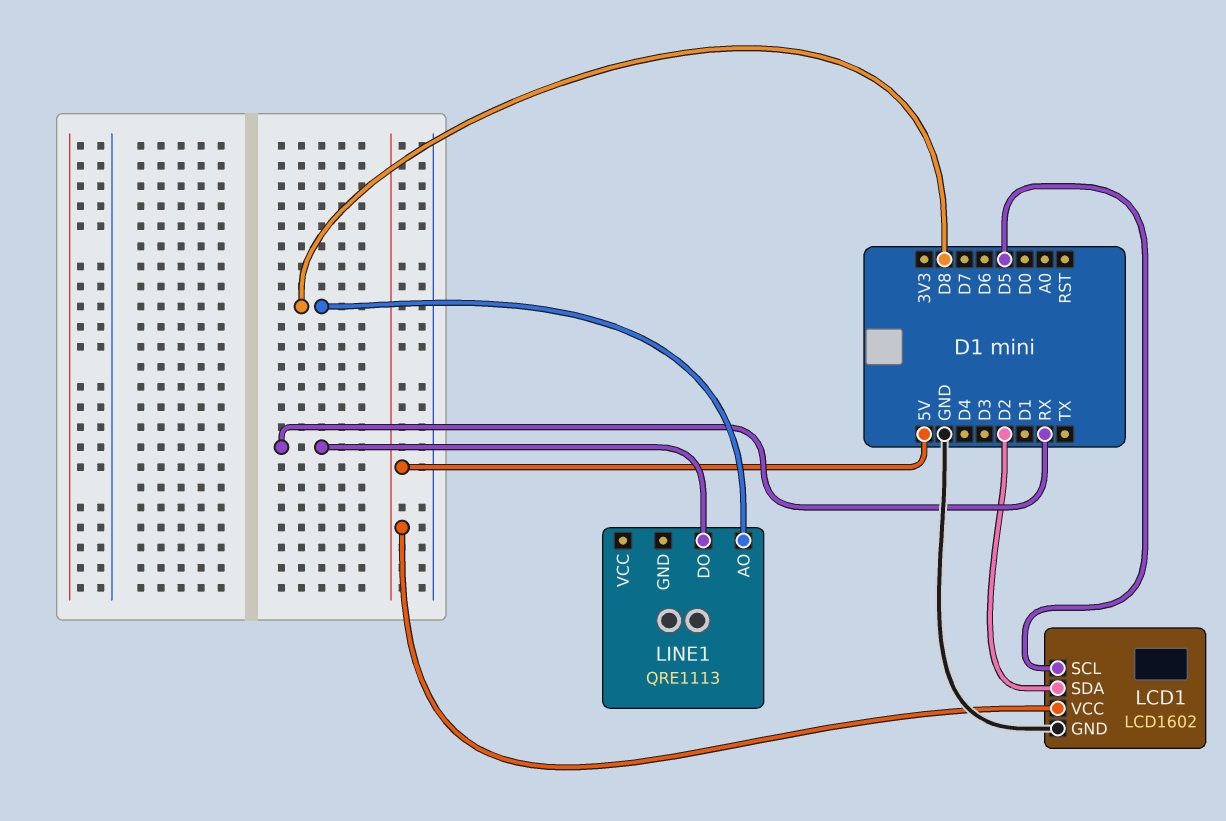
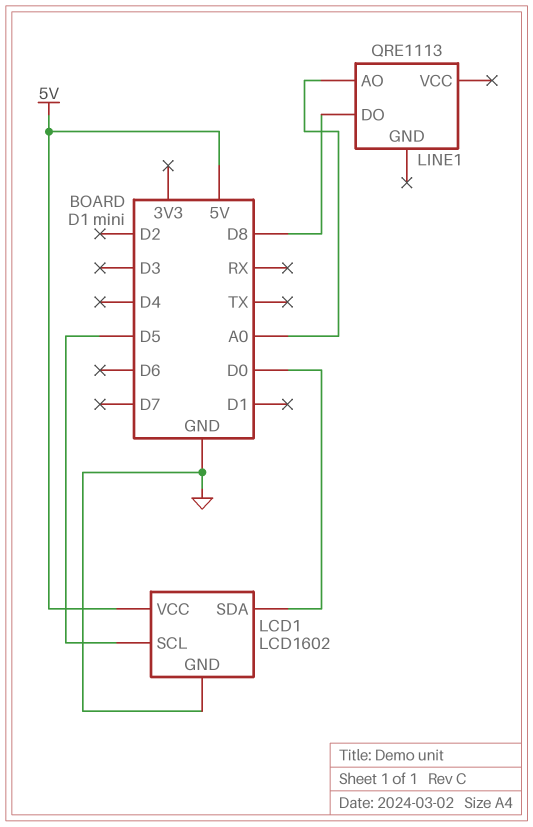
LCD1 pin SDA: D2 -> D0
LINE1 pin AO: D8 -> A0
LINE1 pin DO: RX -> D8

